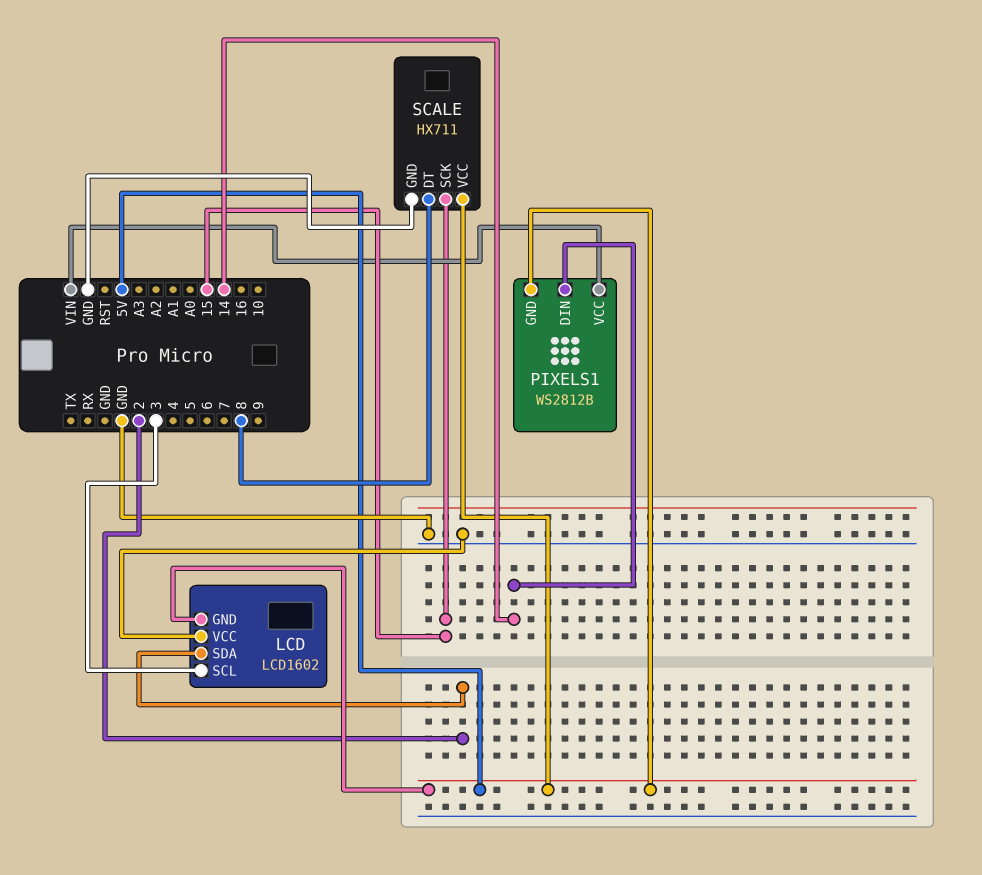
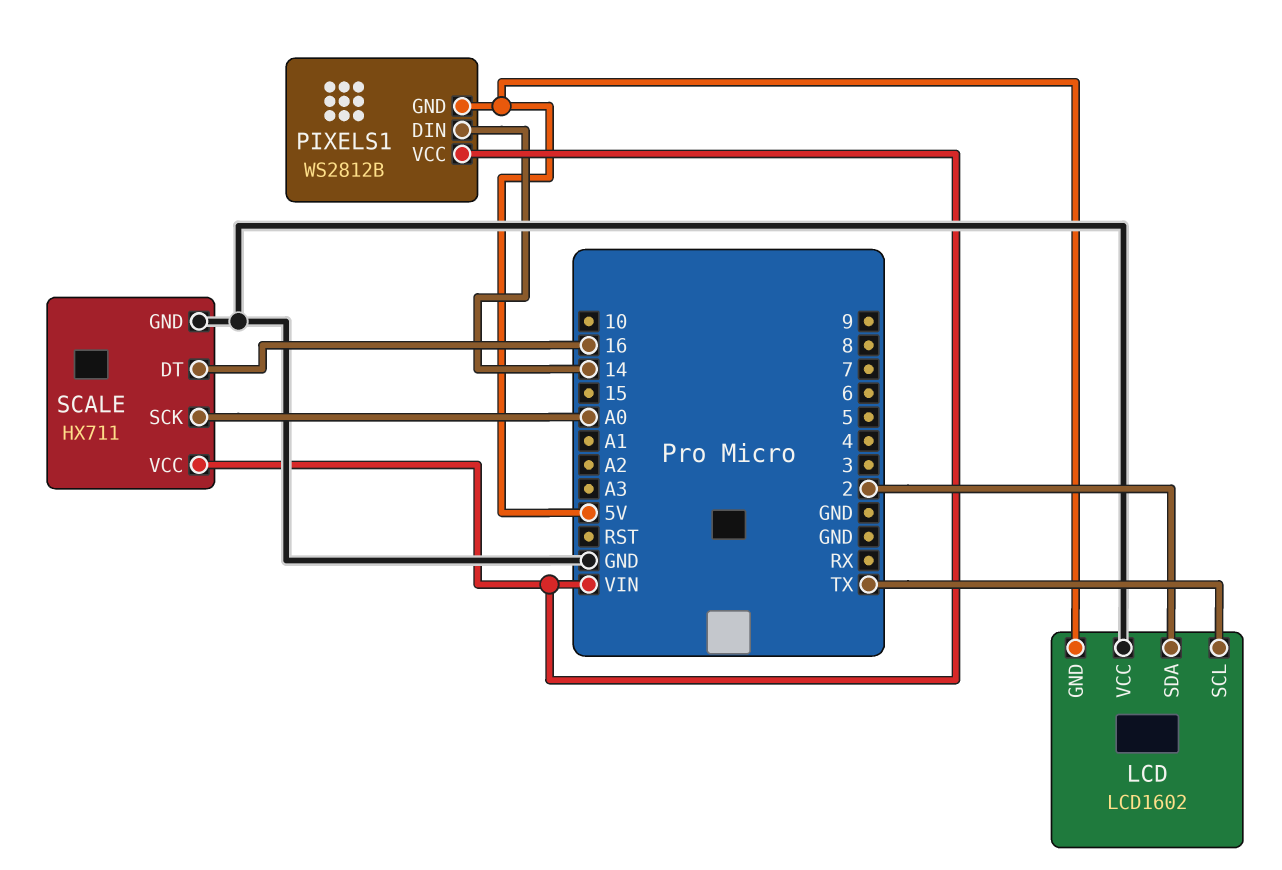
LCD pin SCL: 3 -> TX
SCALE pin DT: 8 -> 16
SCALE pin SCK: 15 -> A0
SCALE pin VCC: 5V -> VIN

